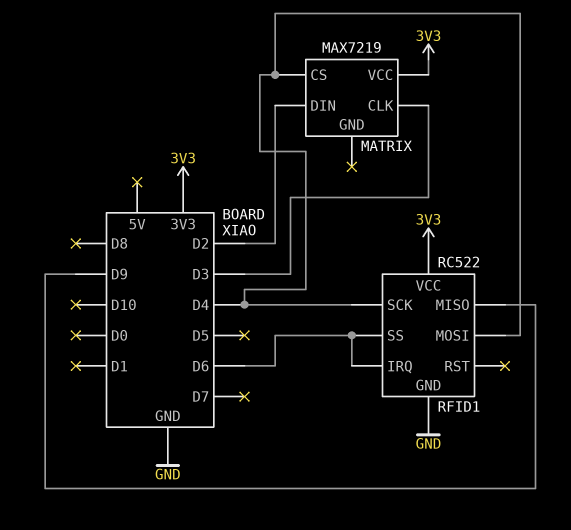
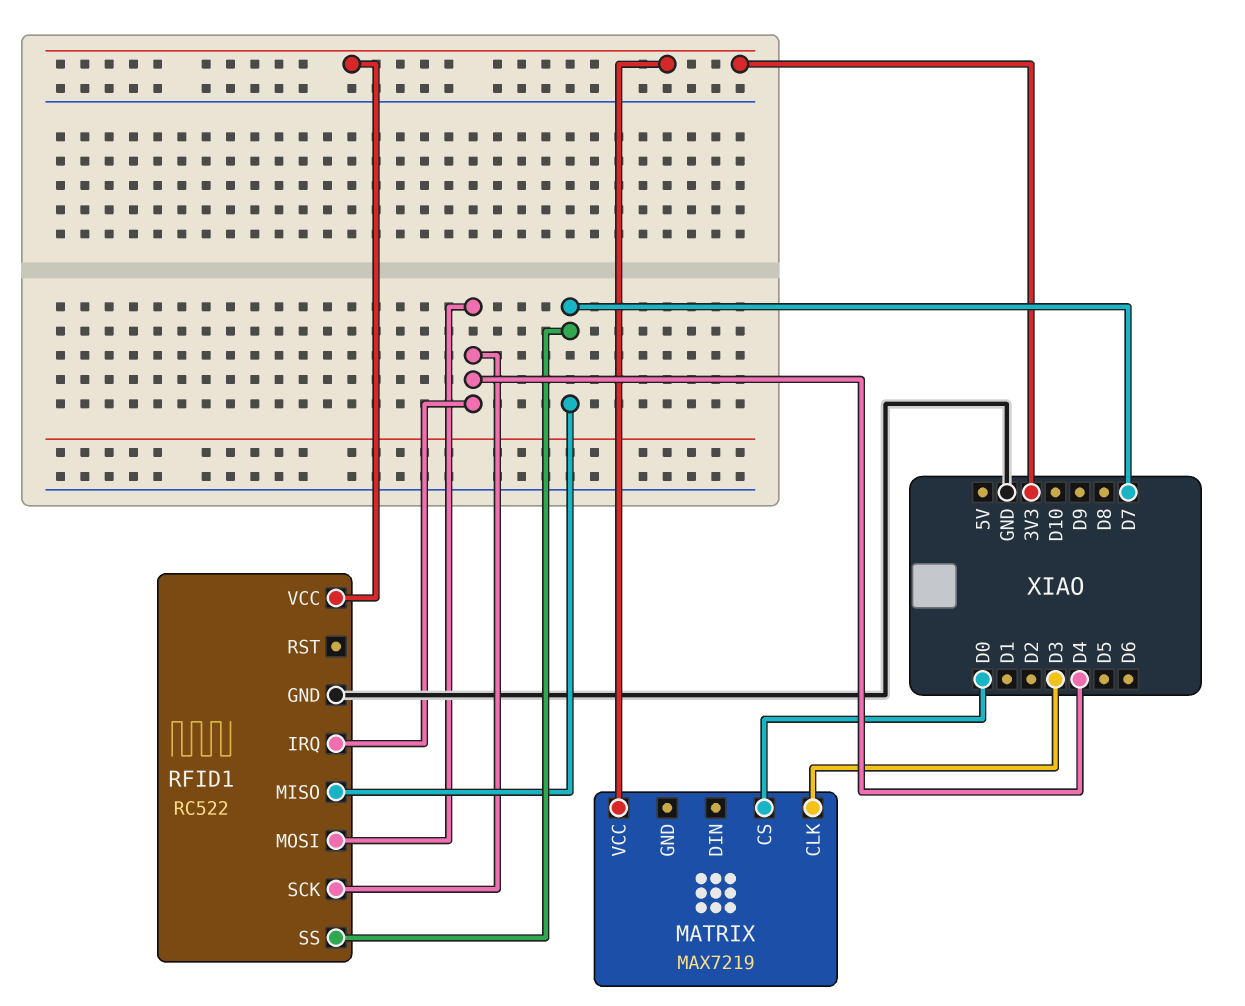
MATRIX pin CS: D4 -> D0
MATRIX pin DIN: D2 -> none
RFID1 pin IRQ: D6 -> D4
RFID1 pin MISO: D9 -> D7
RFID1 pin SS: D6 -> D7

